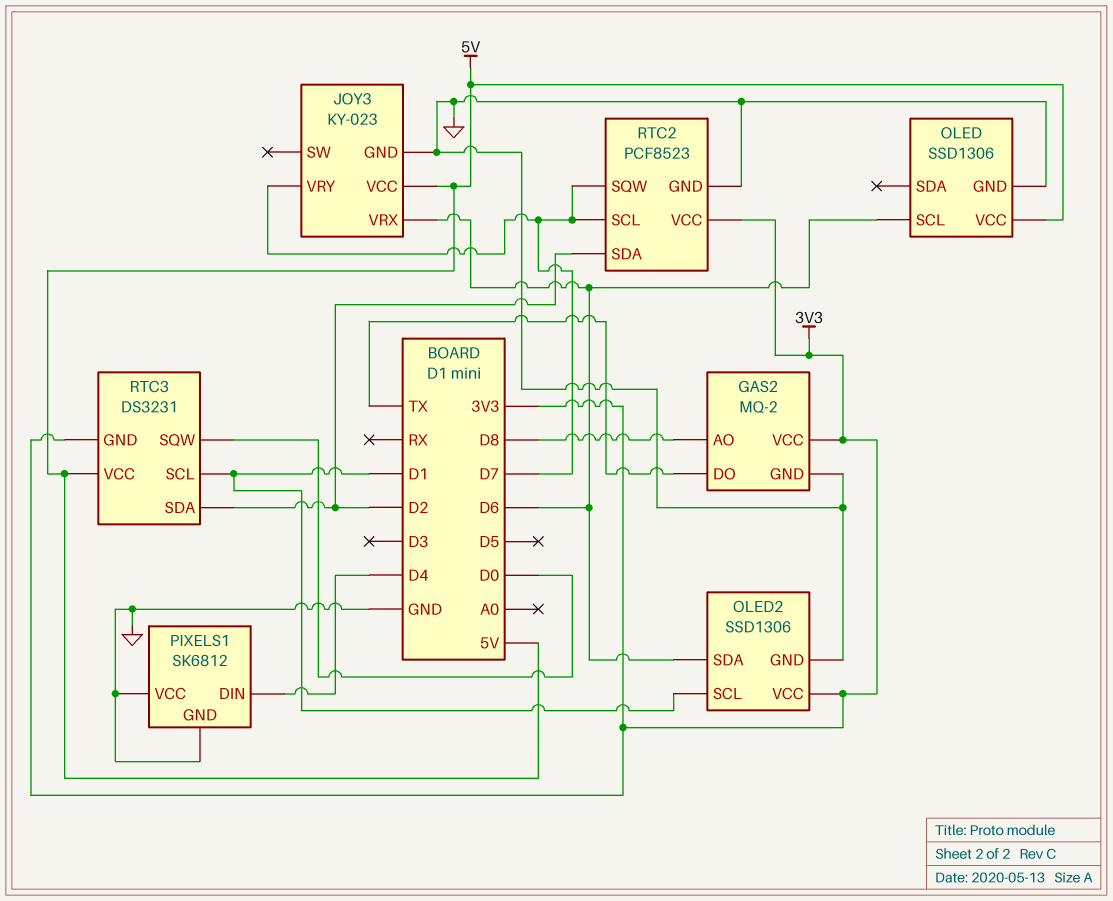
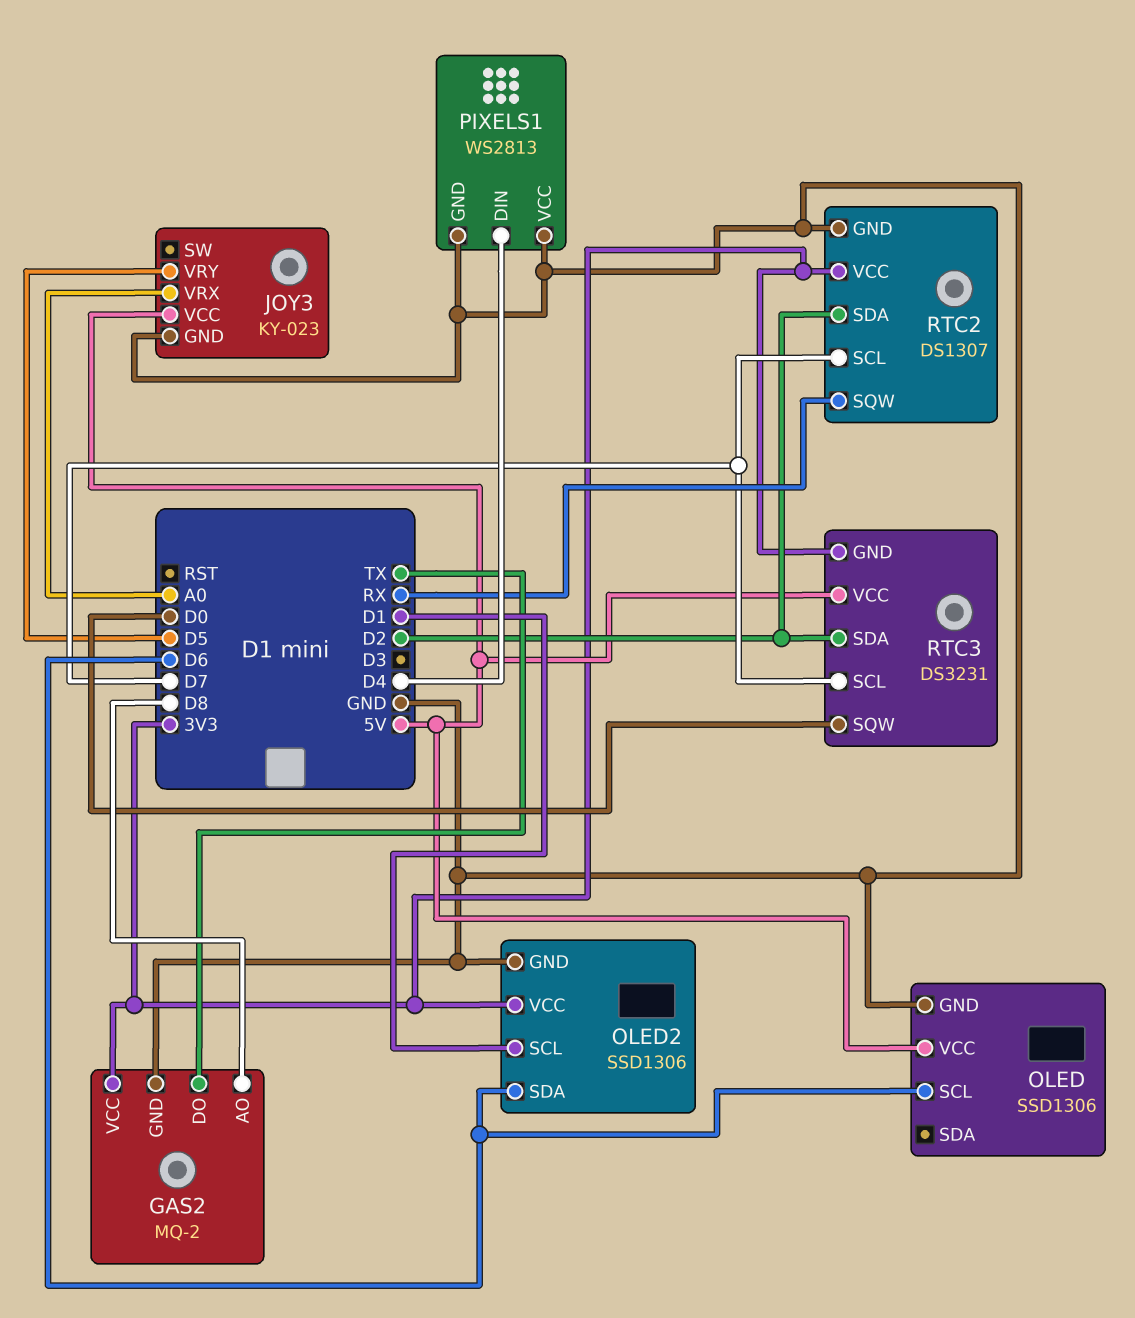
JOY3 pin VRX: D6 -> A0
JOY3 pin VRY: D7 -> D5
PIXELS1: SK6812 -> WS2813
RTC2: PCF8523 -> DS1307
RTC2 pin SQW: D7 -> RX
RTC3 pin SCL: D1 -> D7

